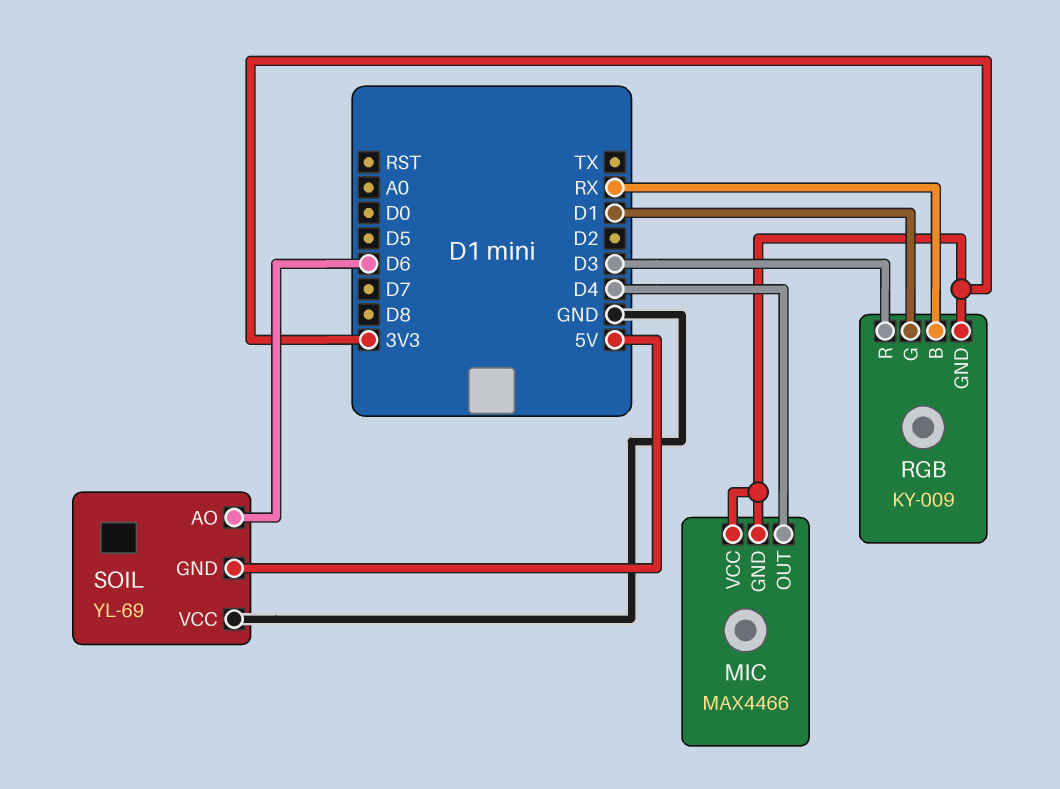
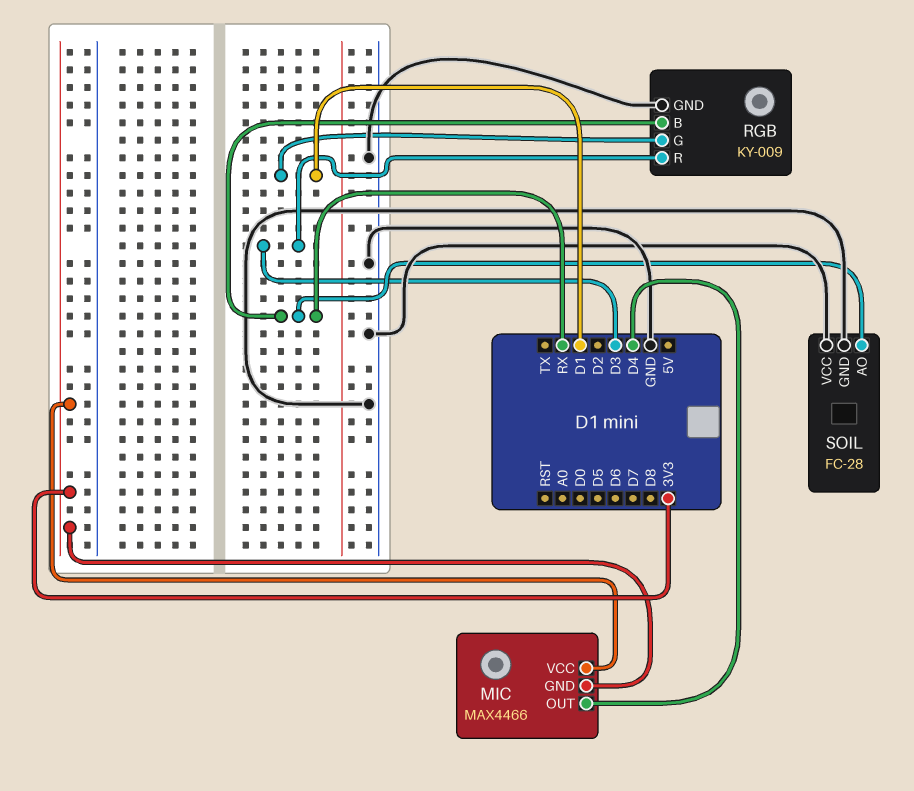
RGB pin GND: 3V3 -> GND
SOIL: YL-69 -> FC-28
SOIL pin AO: D6 -> RX
SOIL pin GND: 5V -> GND

